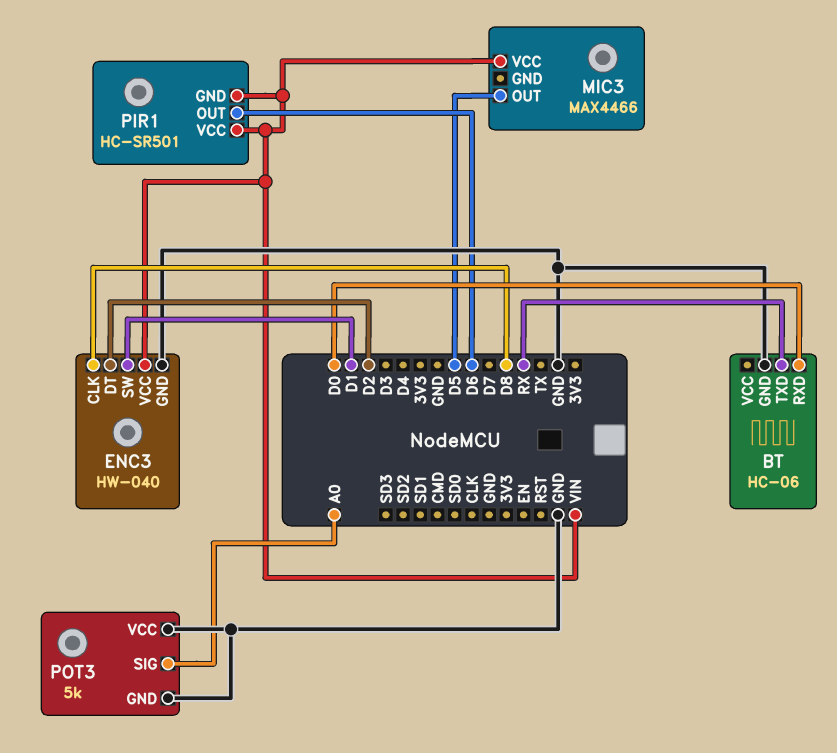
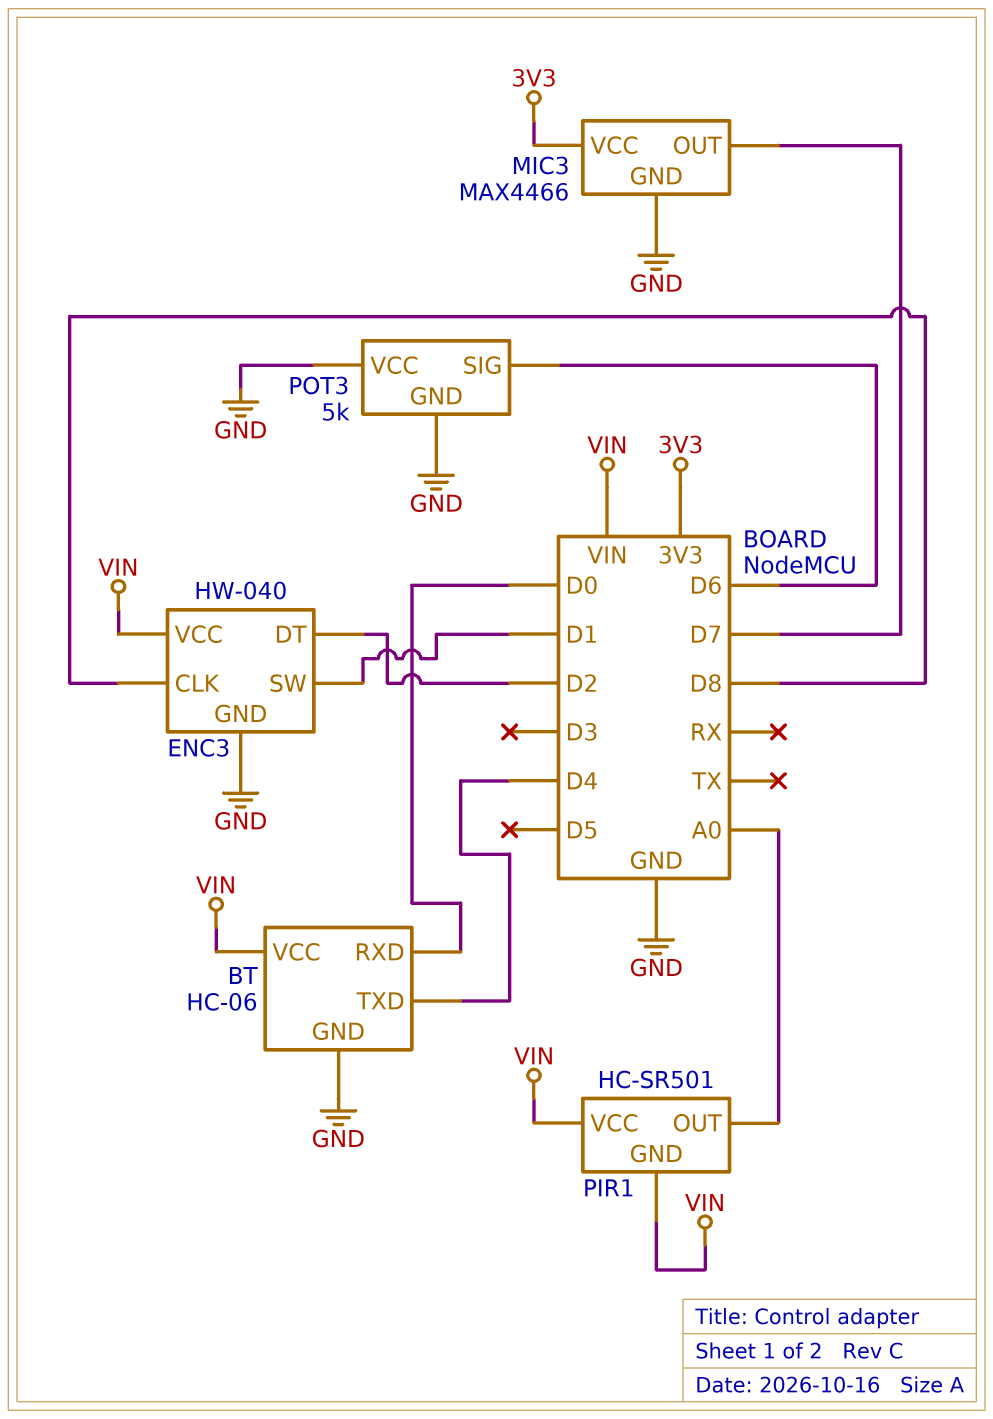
BT pin TXD: RX -> D4
BT pin VCC: none -> VIN
MIC3 pin GND: none -> GND
MIC3 pin OUT: D5 -> D7
MIC3 pin VCC: VIN -> 3V3
PIR1 pin OUT: D6 -> A0
POT3 pin SIG: A0 -> D6

